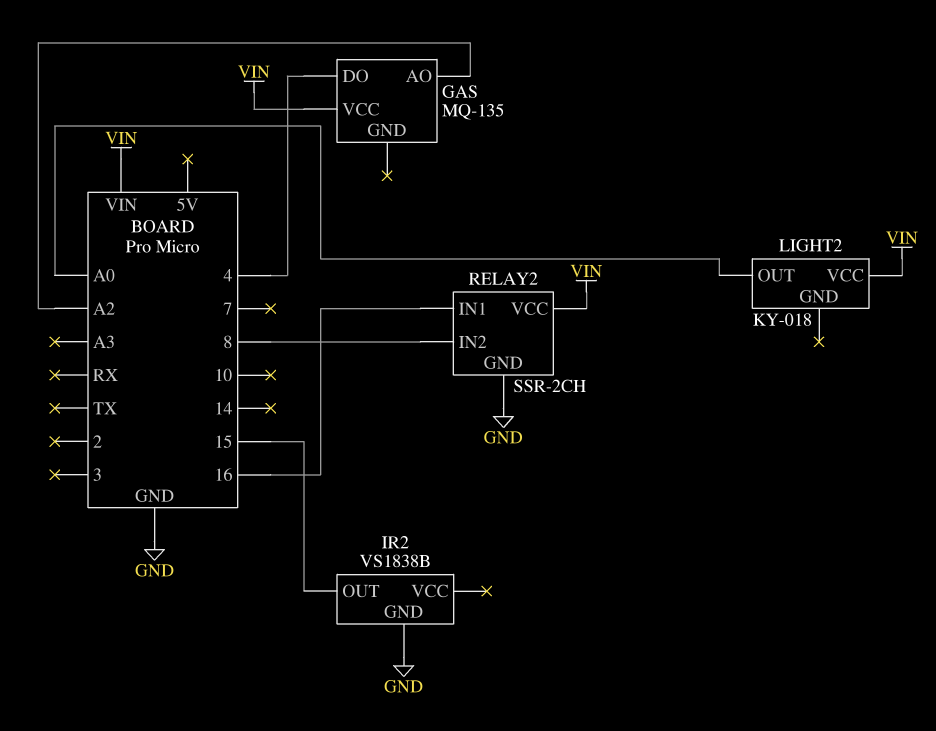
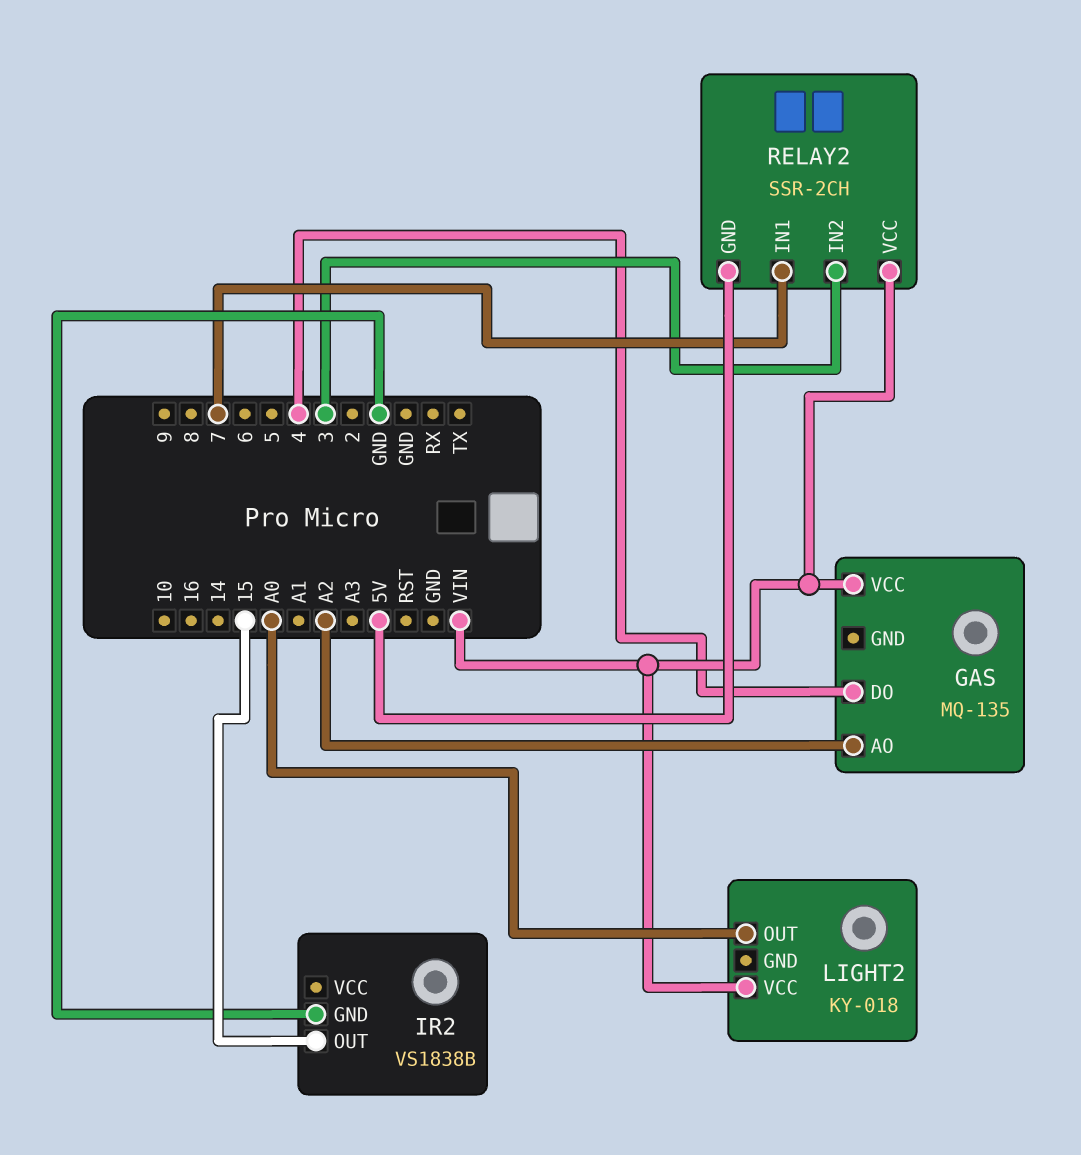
RELAY2 pin GND: GND -> 5V
RELAY2 pin IN1: 16 -> 7
RELAY2 pin IN2: 8 -> 3

